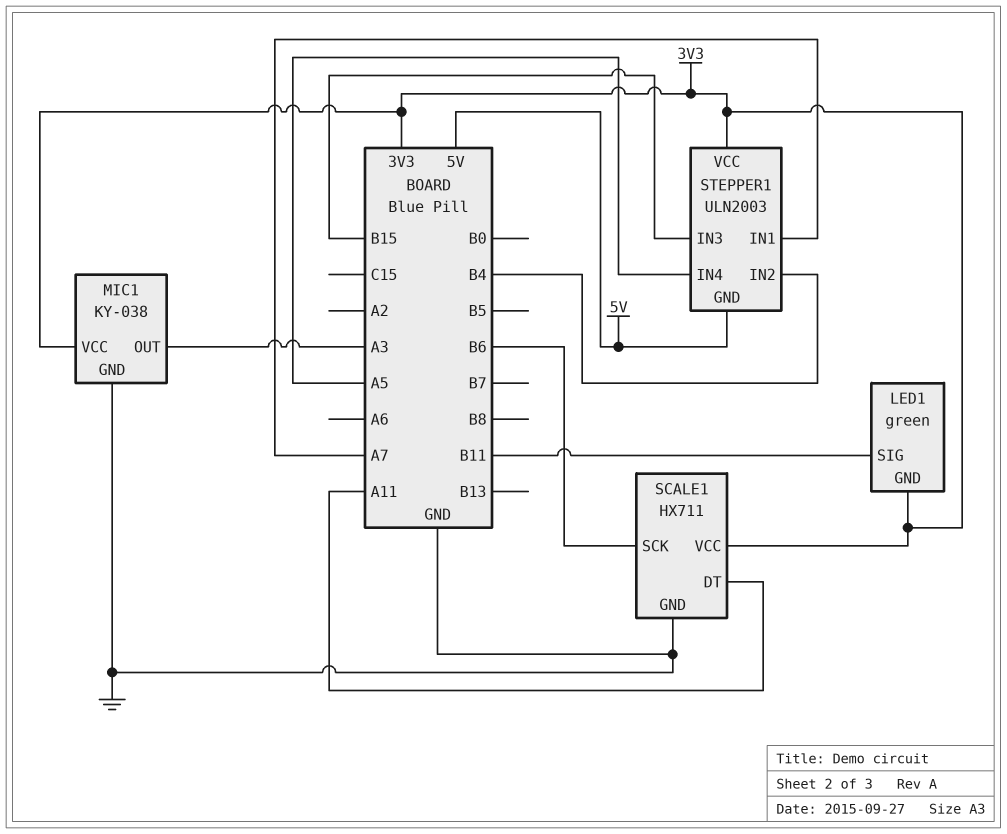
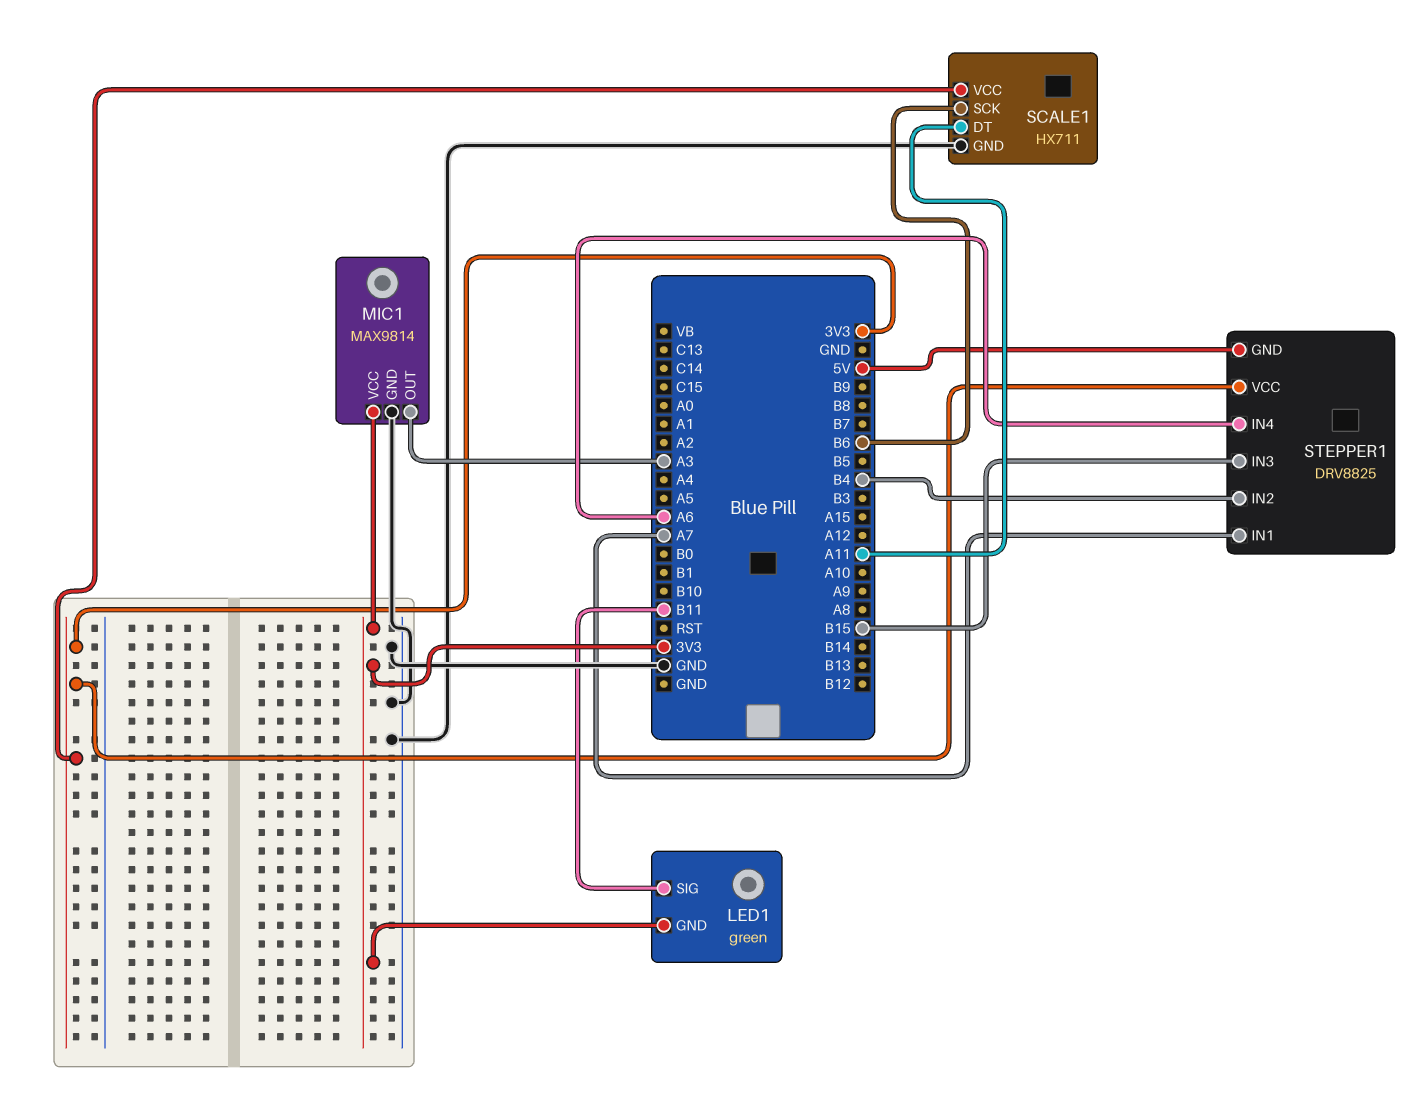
MIC1: KY-038 -> MAX9814
STEPPER1: ULN2003 -> DRV8825
STEPPER1 pin IN4: A5 -> A6

